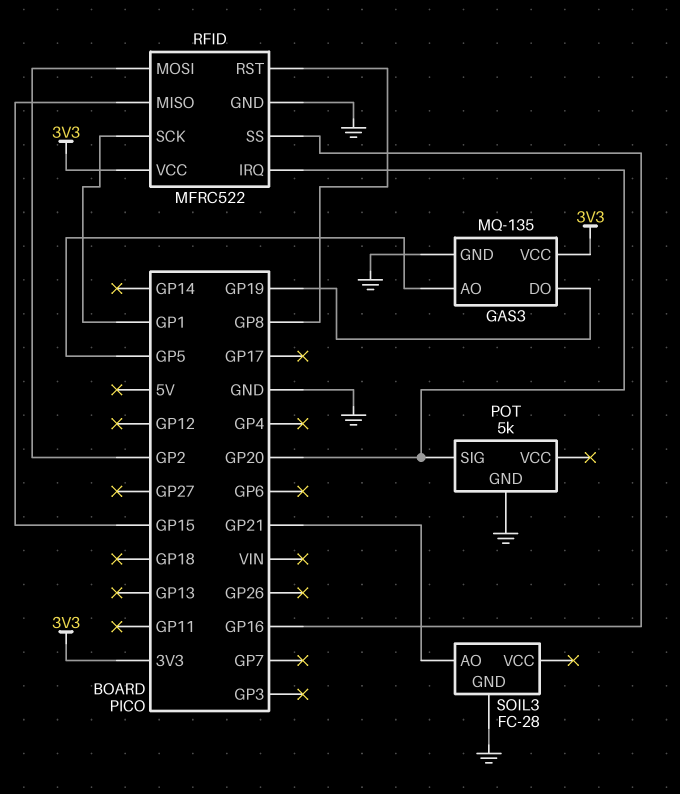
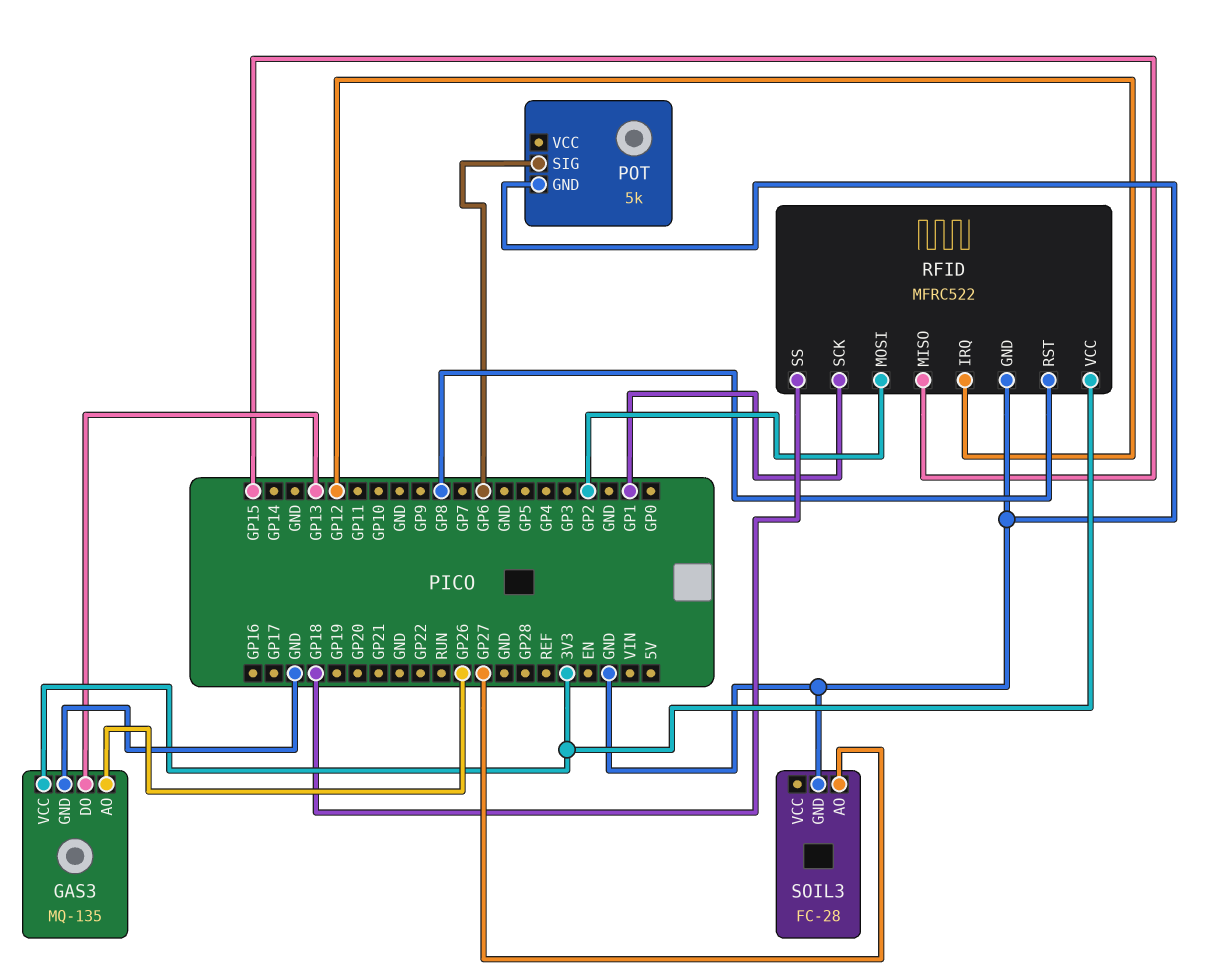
GAS3 pin AO: GP5 -> GP26
GAS3 pin DO: GP19 -> GP13
POT pin SIG: GP20 -> GP6
RFID pin IRQ: GP20 -> GP12
RFID pin SS: GP16 -> GP18
SOIL3 pin AO: GP21 -> GP27

